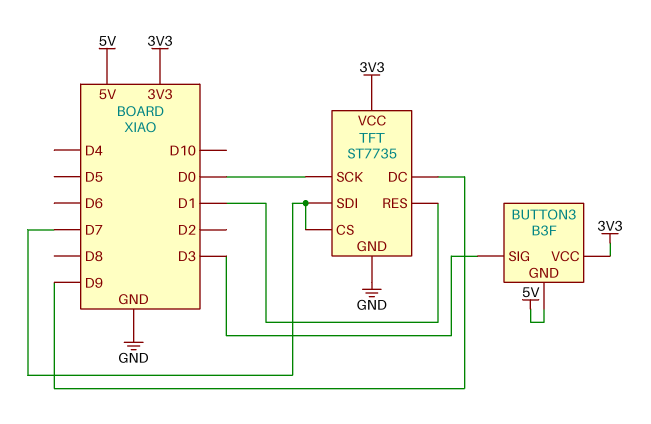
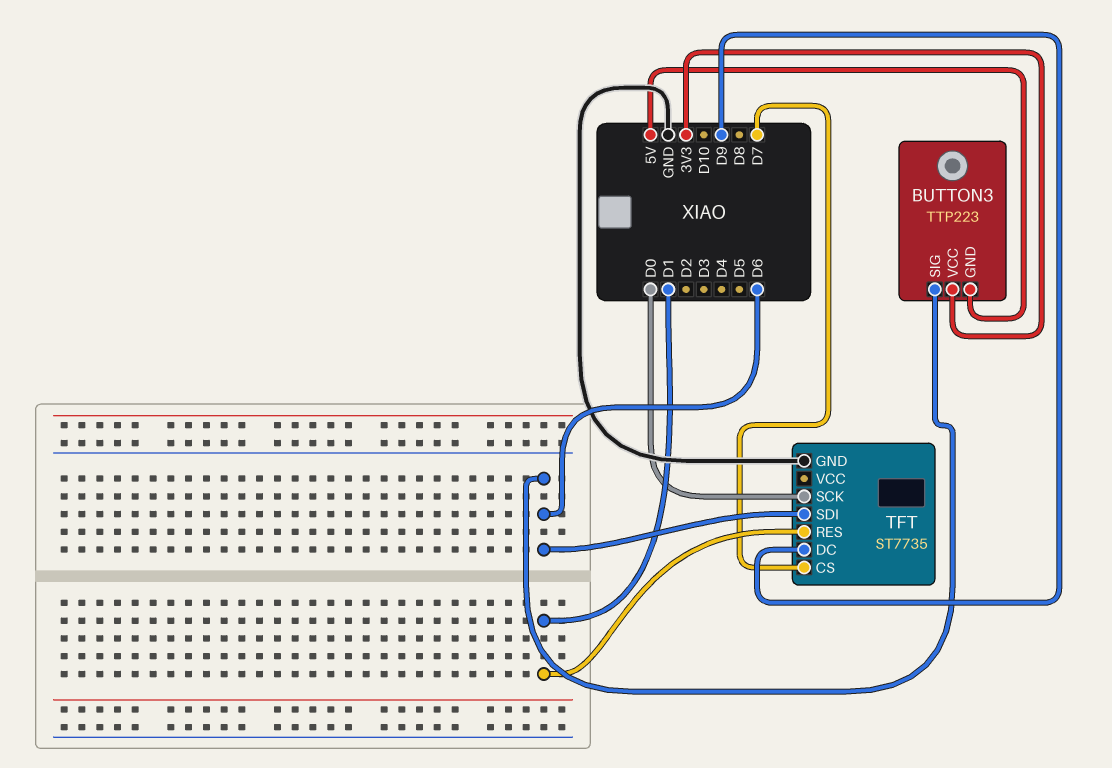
BUTTON3: B3F -> TTP223
BUTTON3 pin SIG: D3 -> D6
TFT pin SDI: D7 -> D6
TFT pin VCC: 3V3 -> none

